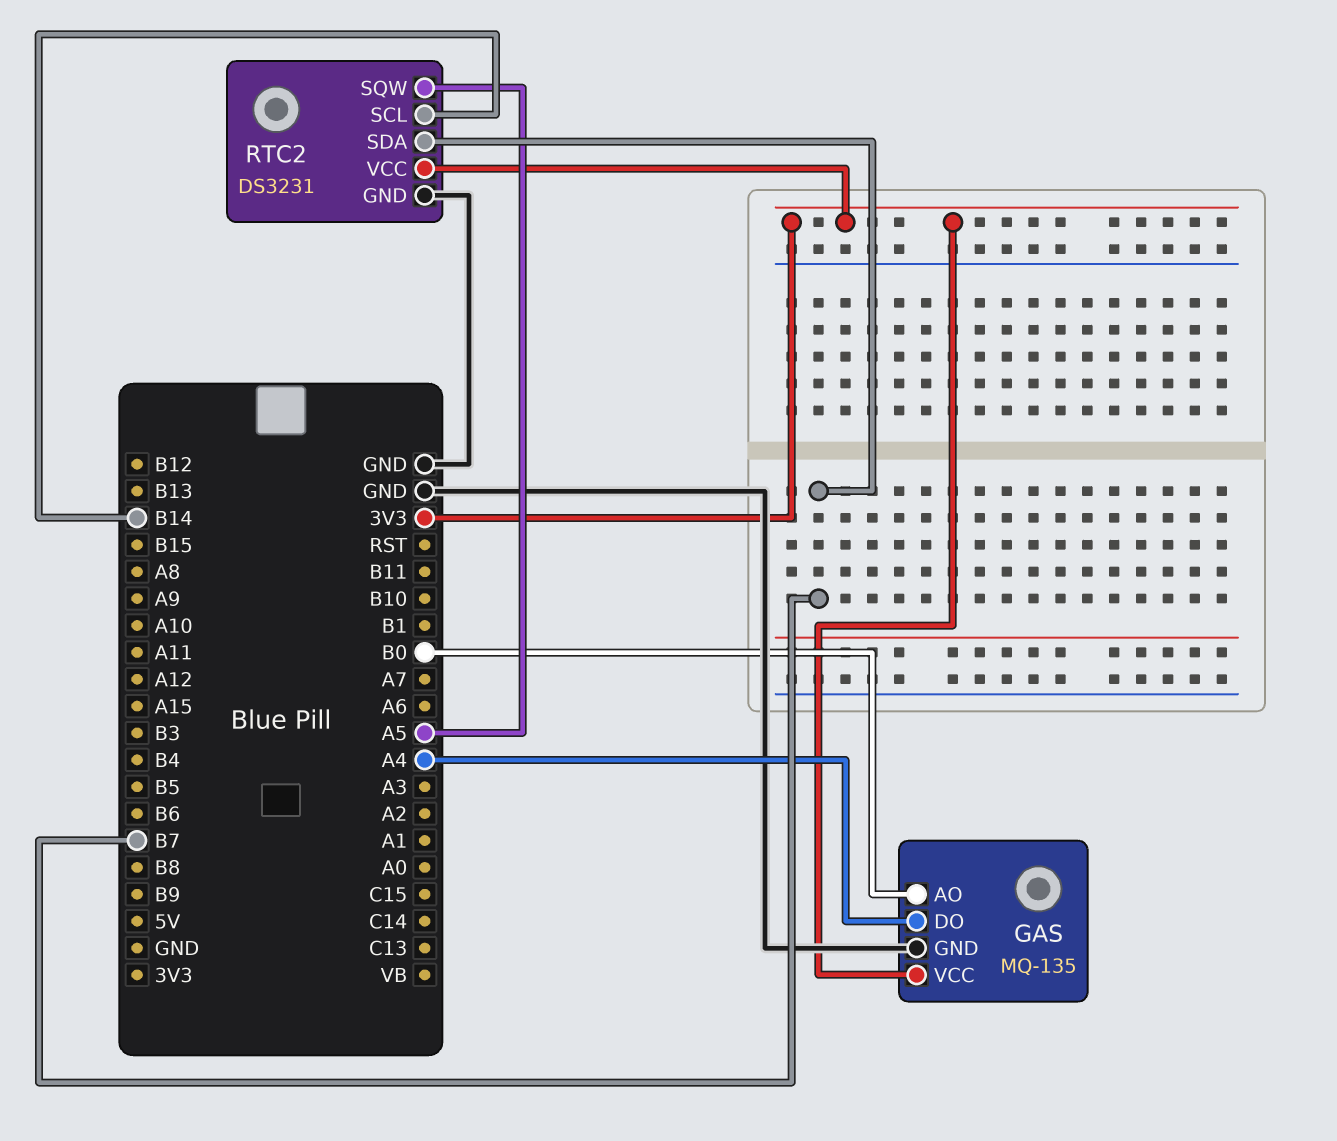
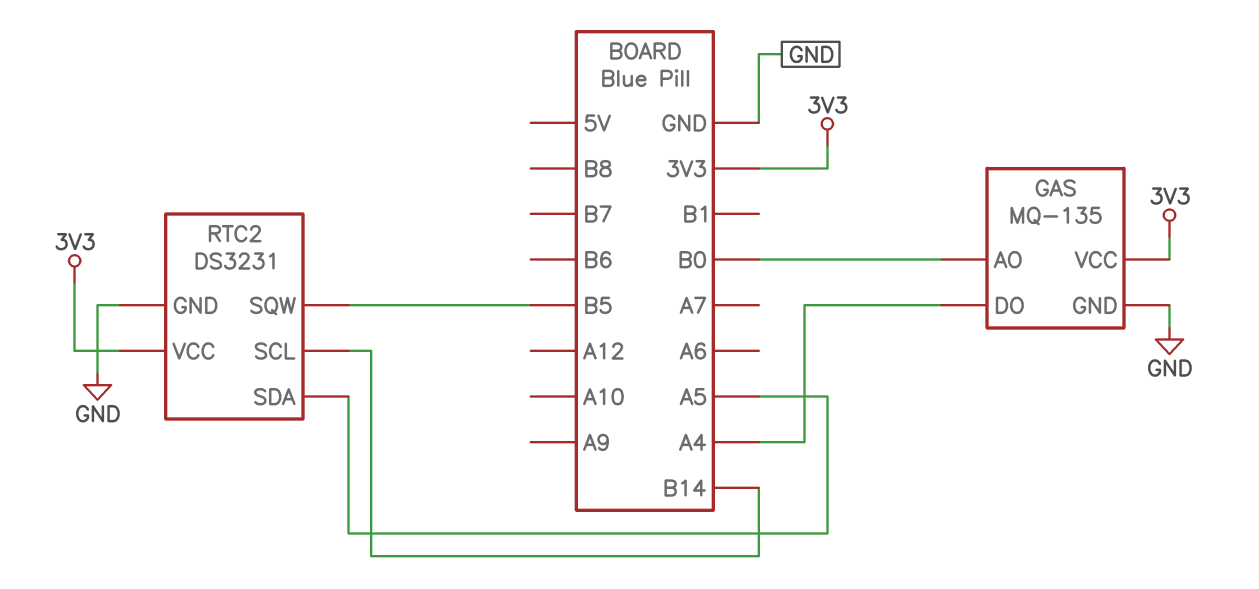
RTC2 pin SDA: B7 -> A5
RTC2 pin SQW: A5 -> B5

